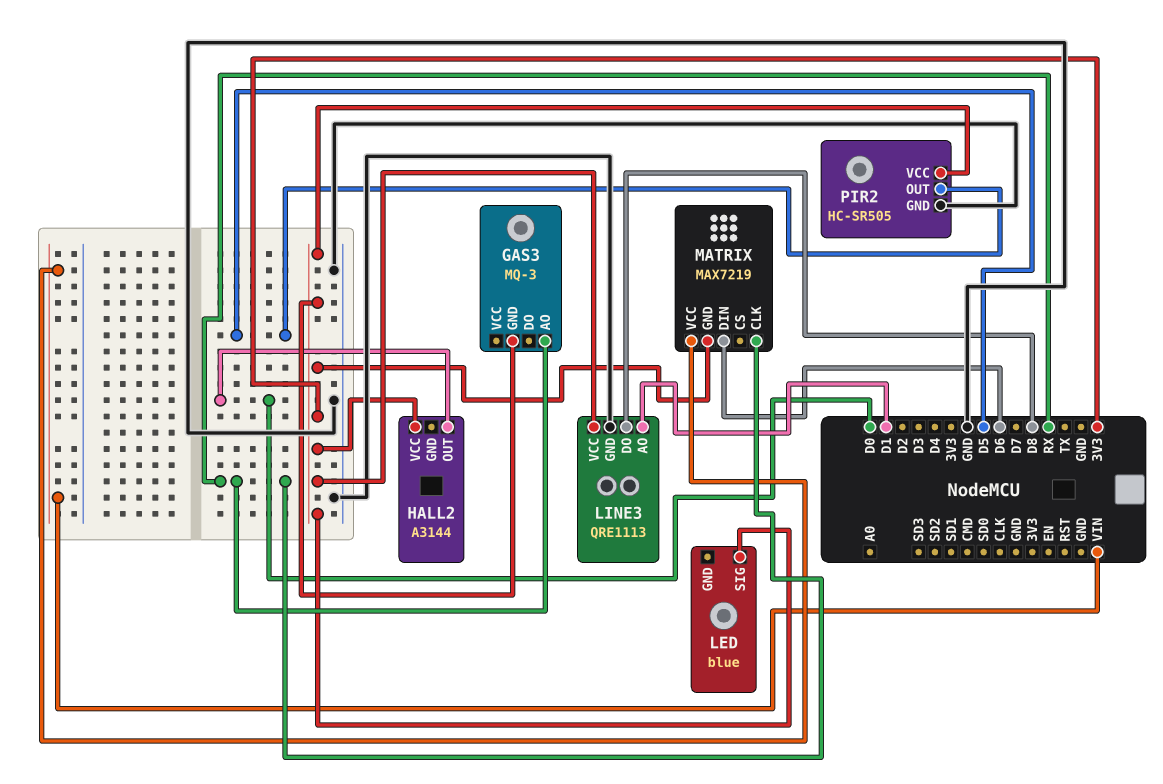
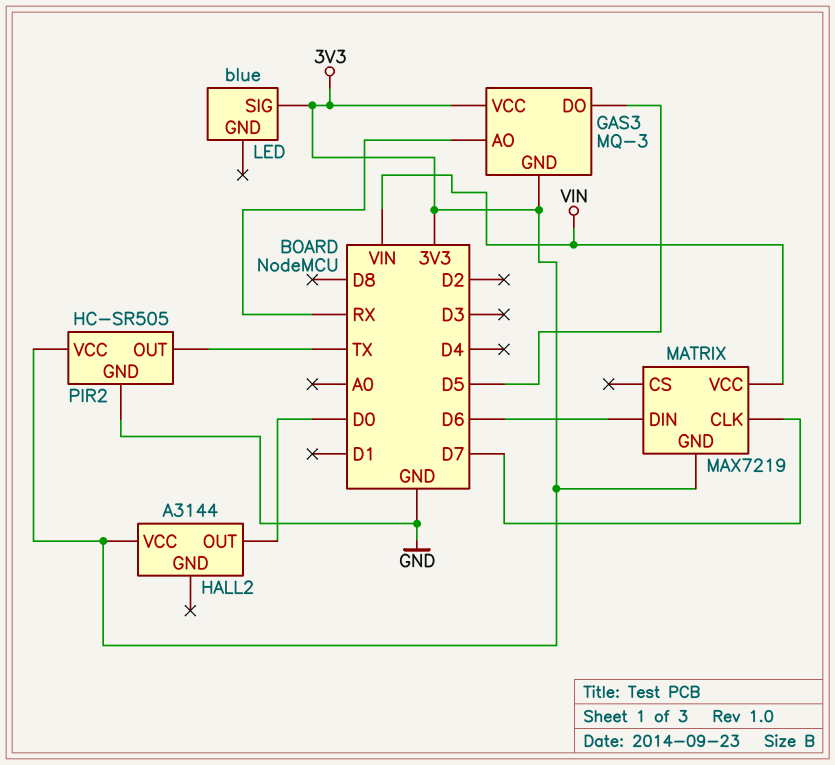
GAS3 pin DO: none -> D5
GAS3 pin VCC: none -> 3V3
LINE3: QRE1113 -> none
LINE3 pin AO: D1 -> none
LINE3 pin DO: D8 -> none
LINE3 pin GND: GND -> none
LINE3 pin VCC: 3V3 -> none
MATRIX pin CLK: RX -> D7
PIR2 pin OUT: D5 -> TX

